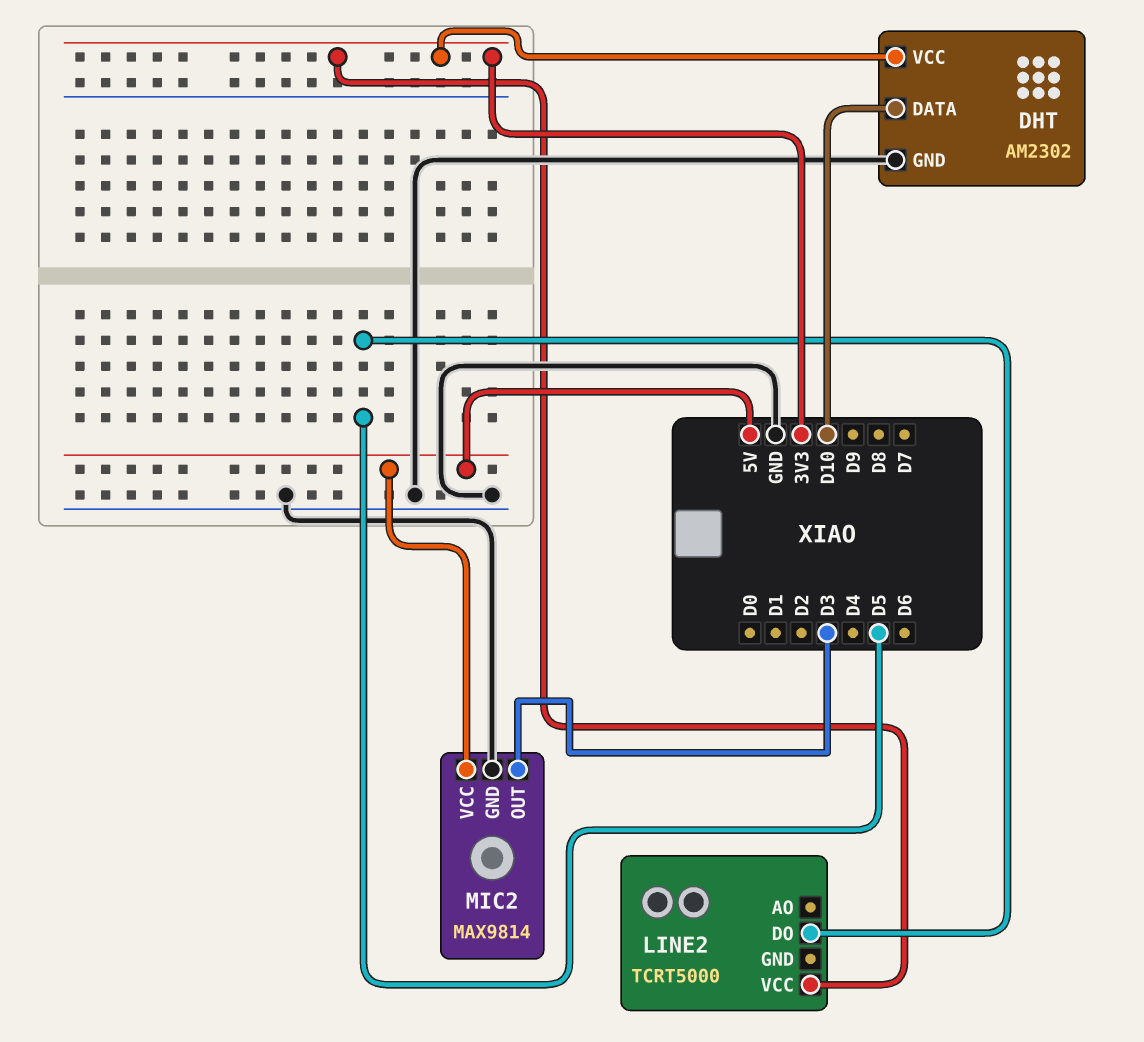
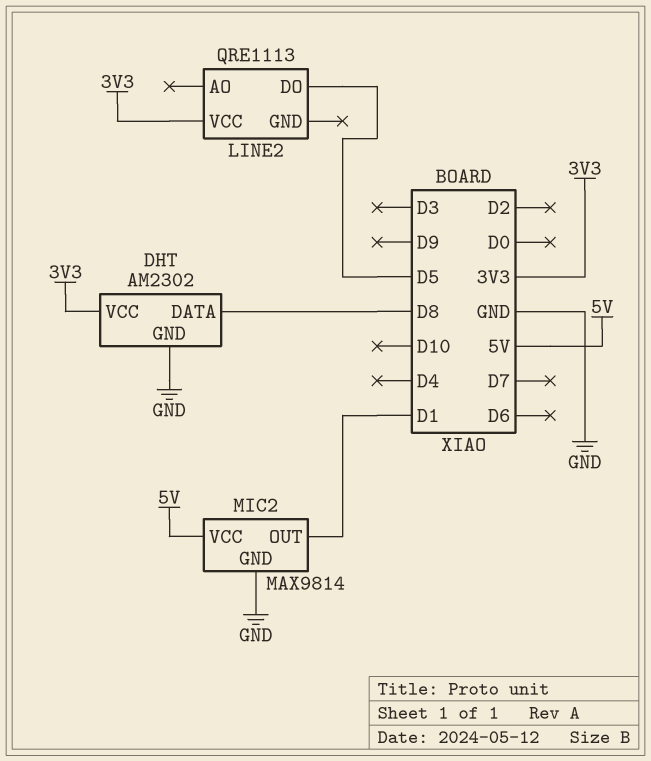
DHT pin DATA: D10 -> D8
LINE2: TCRT5000 -> QRE1113
MIC2 pin OUT: D3 -> D1

